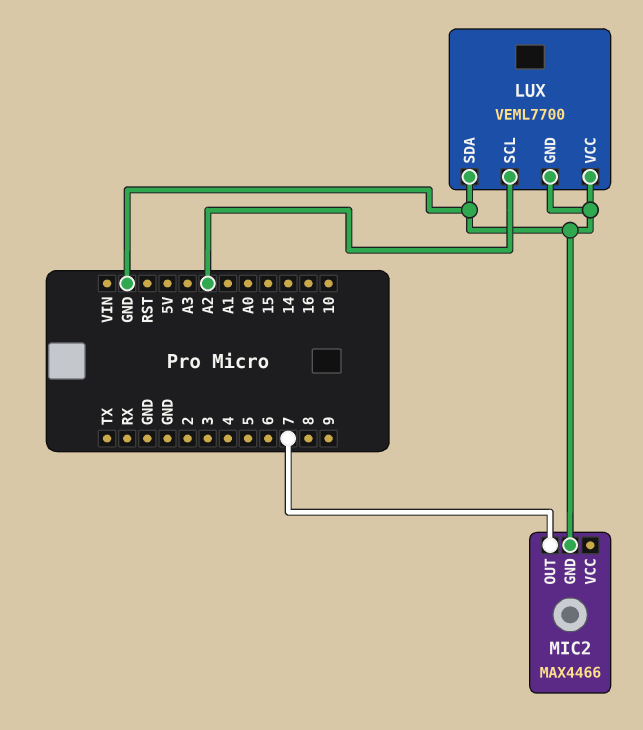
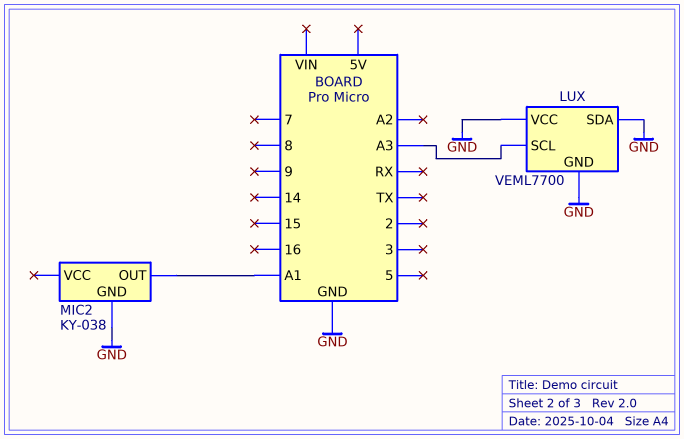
LUX pin SCL: A2 -> A3
MIC2: MAX4466 -> KY-038
MIC2 pin OUT: 7 -> A1

